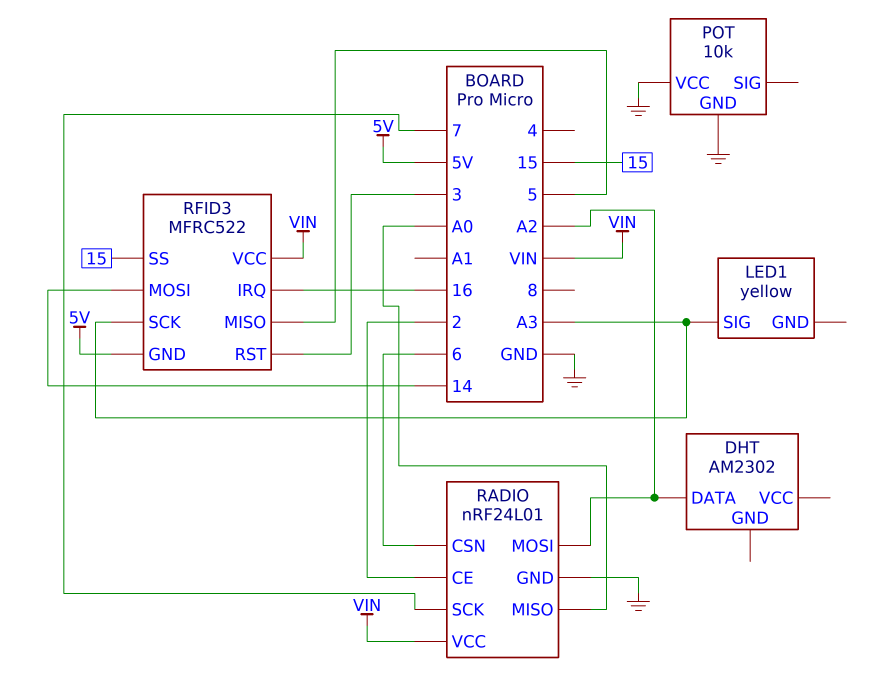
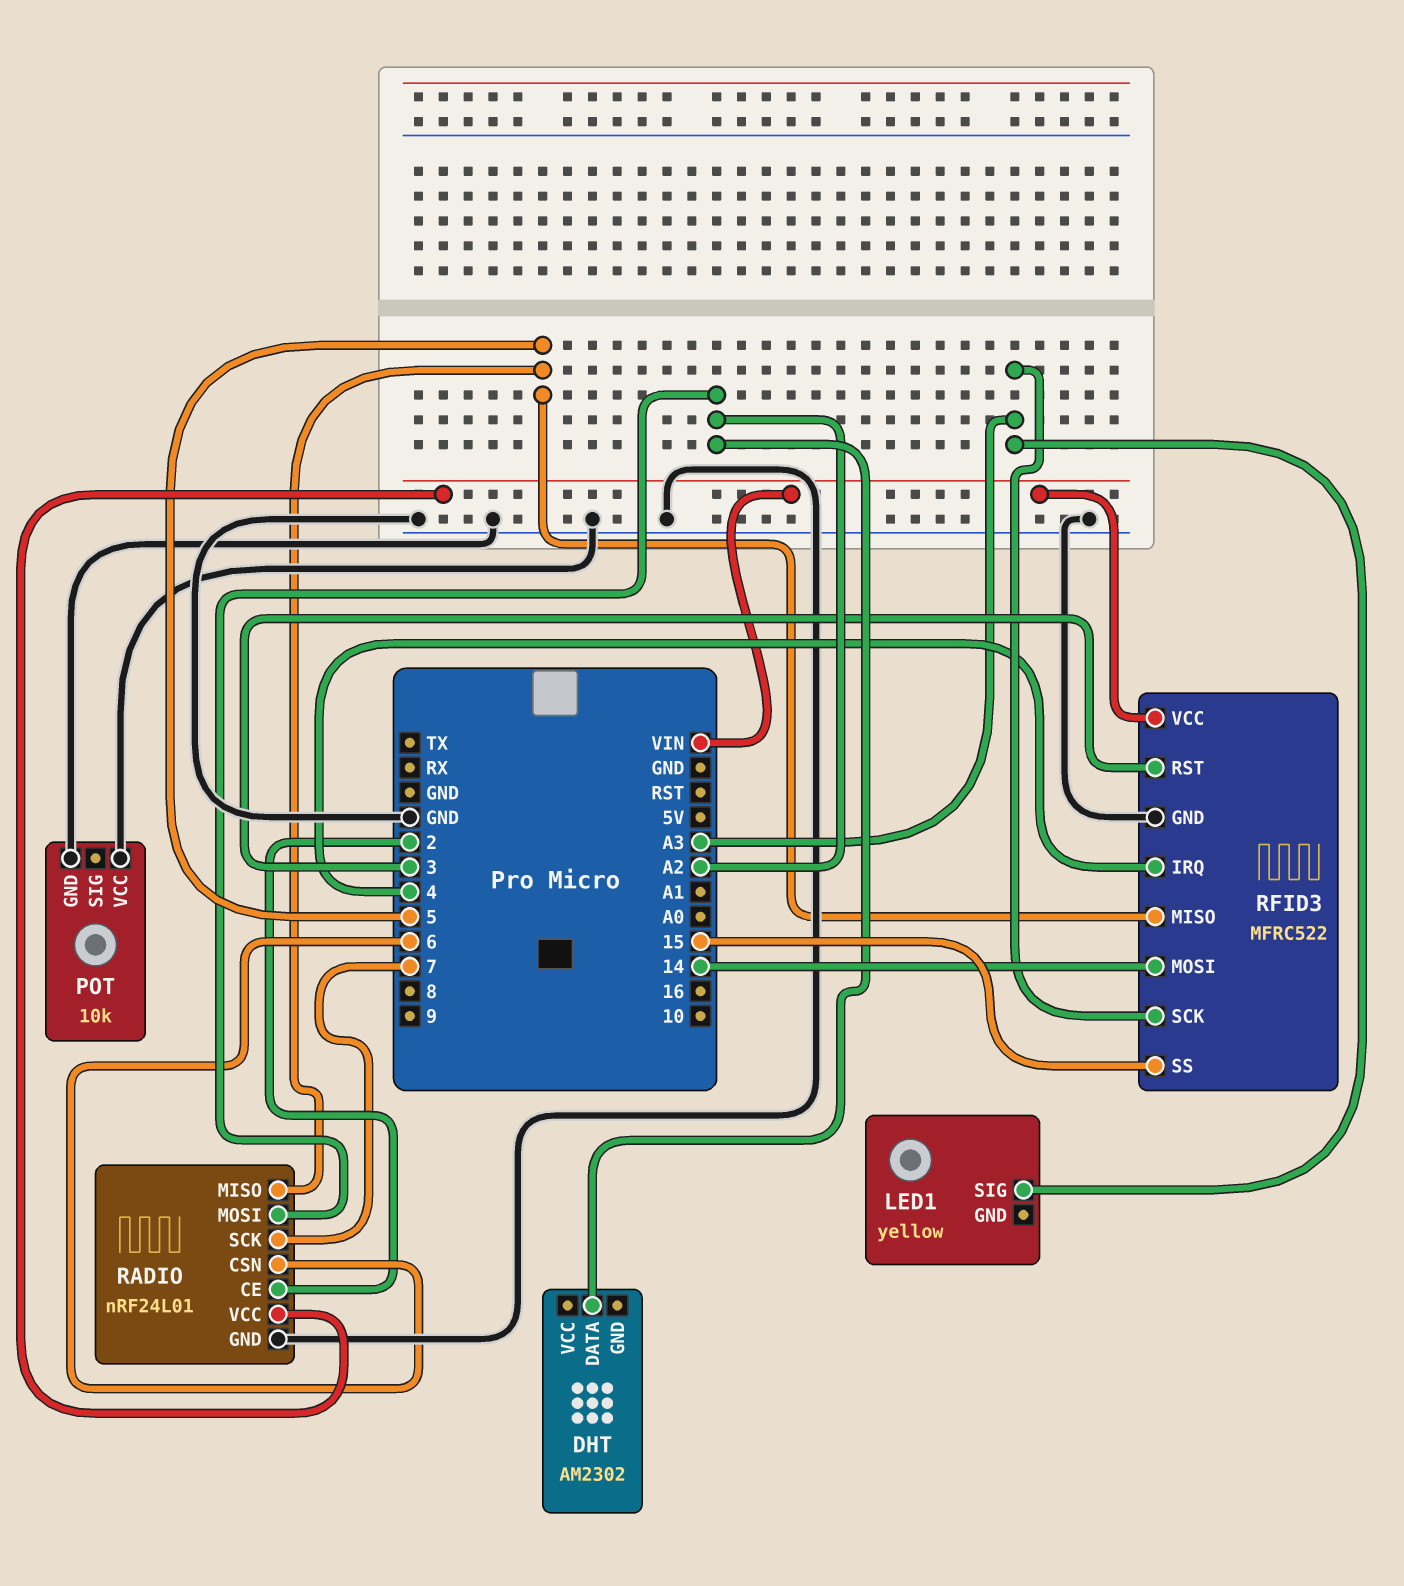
RADIO pin MISO: A0 -> 5
RFID3 pin GND: 5V -> GND
RFID3 pin IRQ: 16 -> 4

